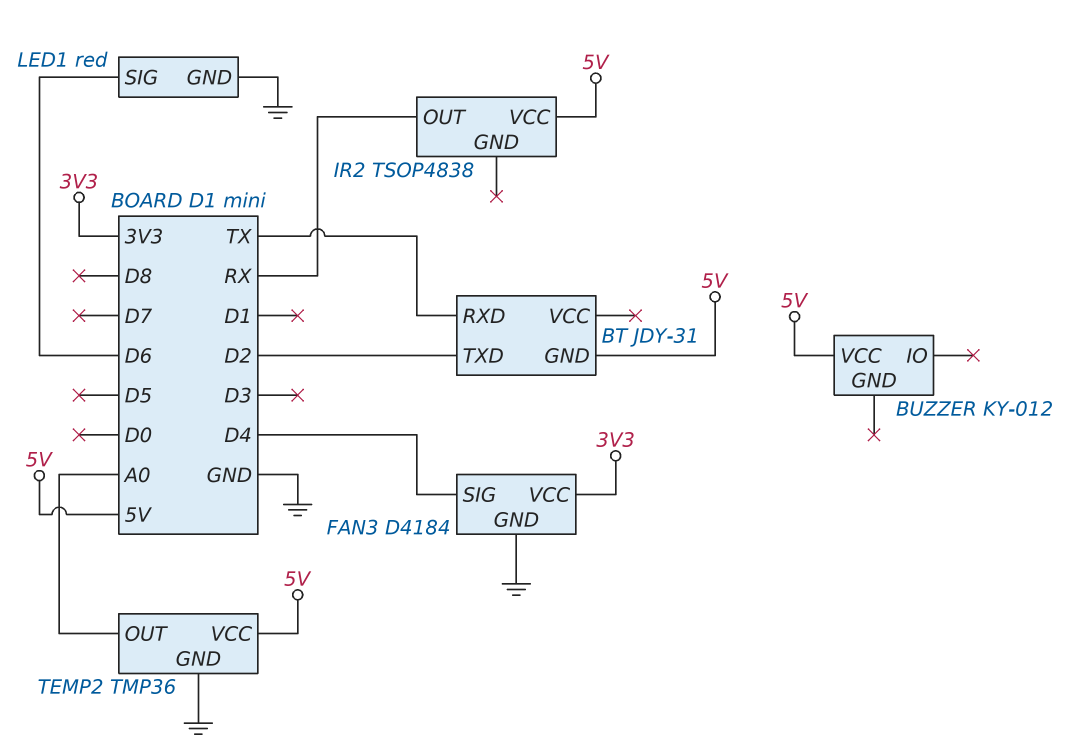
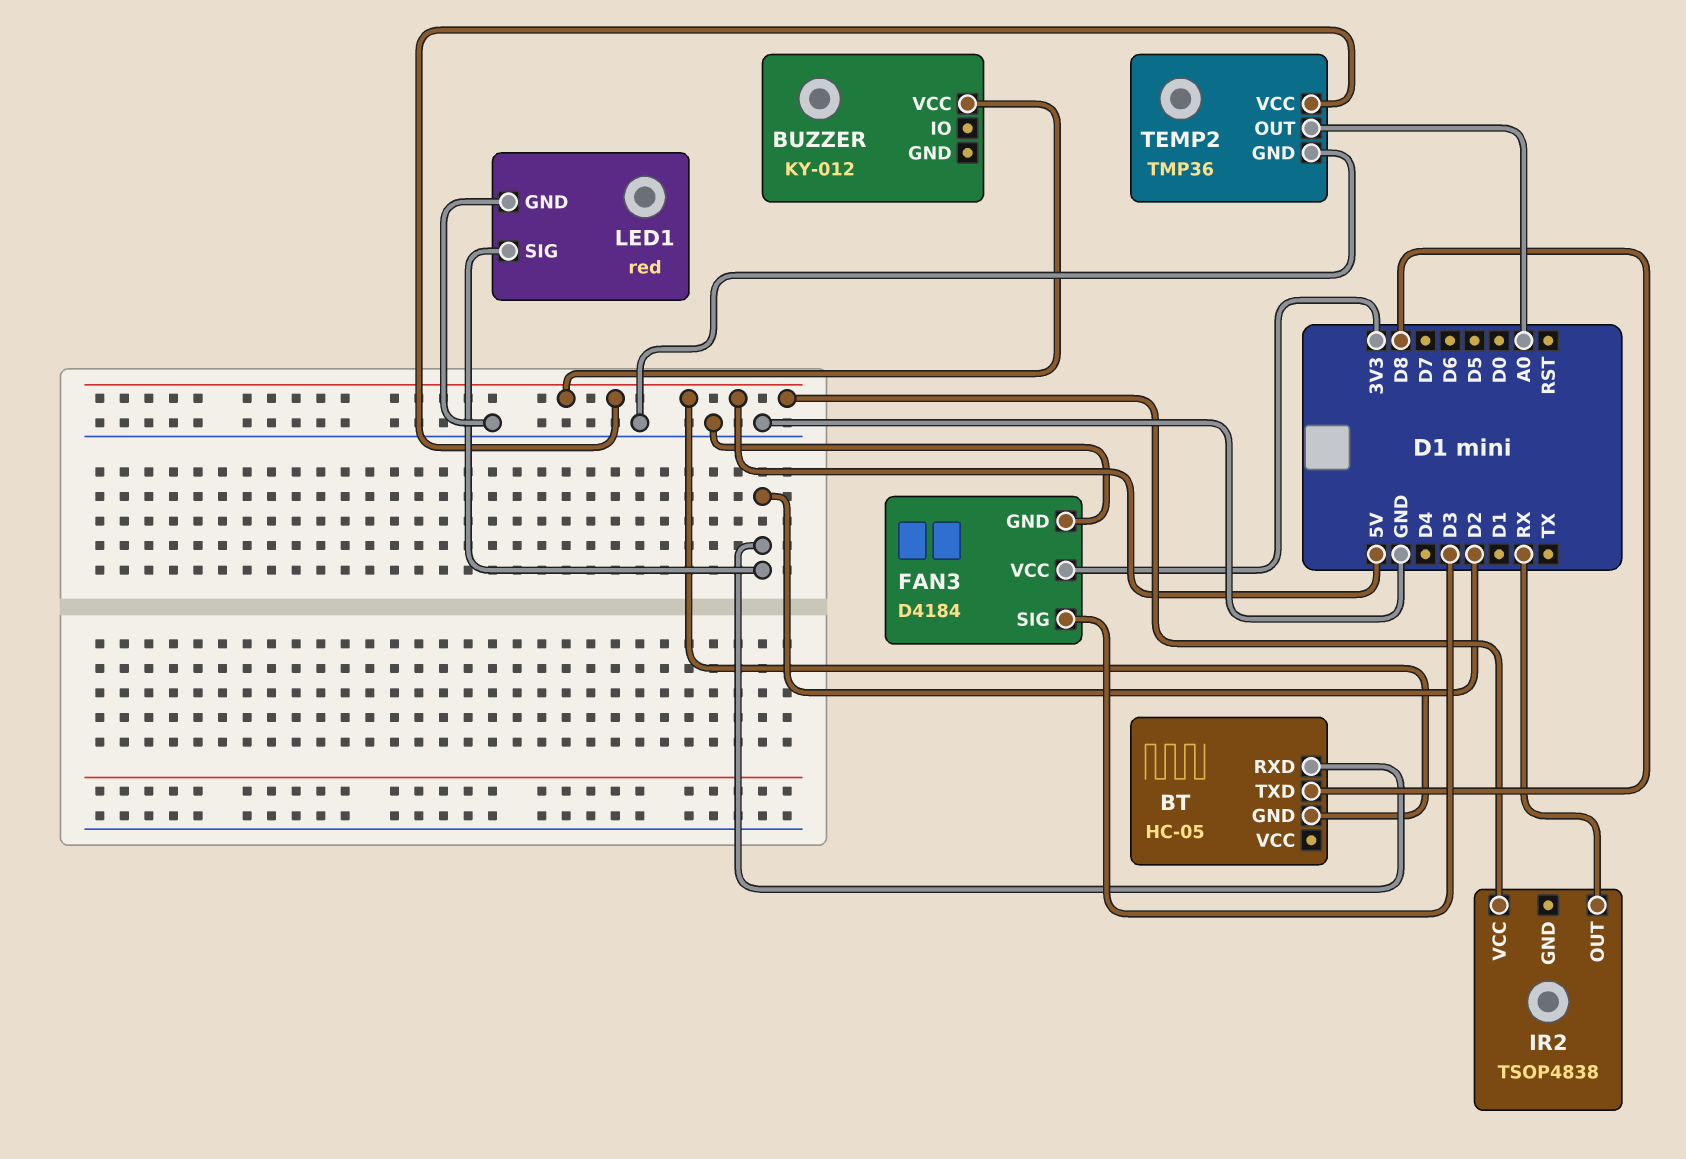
BT: JDY-31 -> HC-05
BT pin RXD: TX -> D2
BT pin TXD: D2 -> D8
FAN3 pin SIG: D4 -> D3
LED1 pin SIG: D6 -> D2

